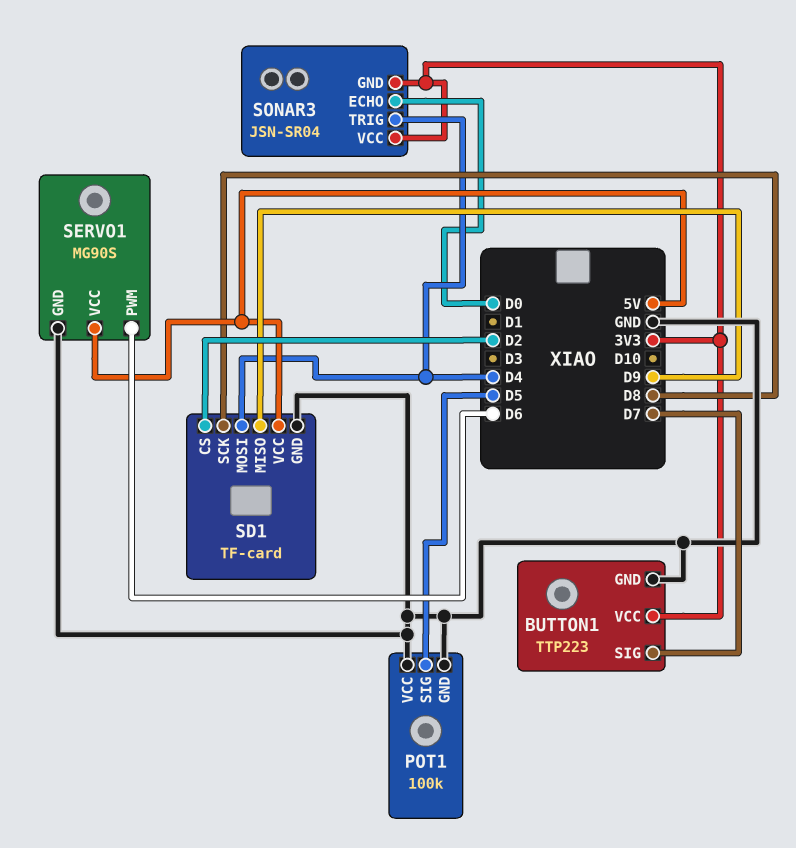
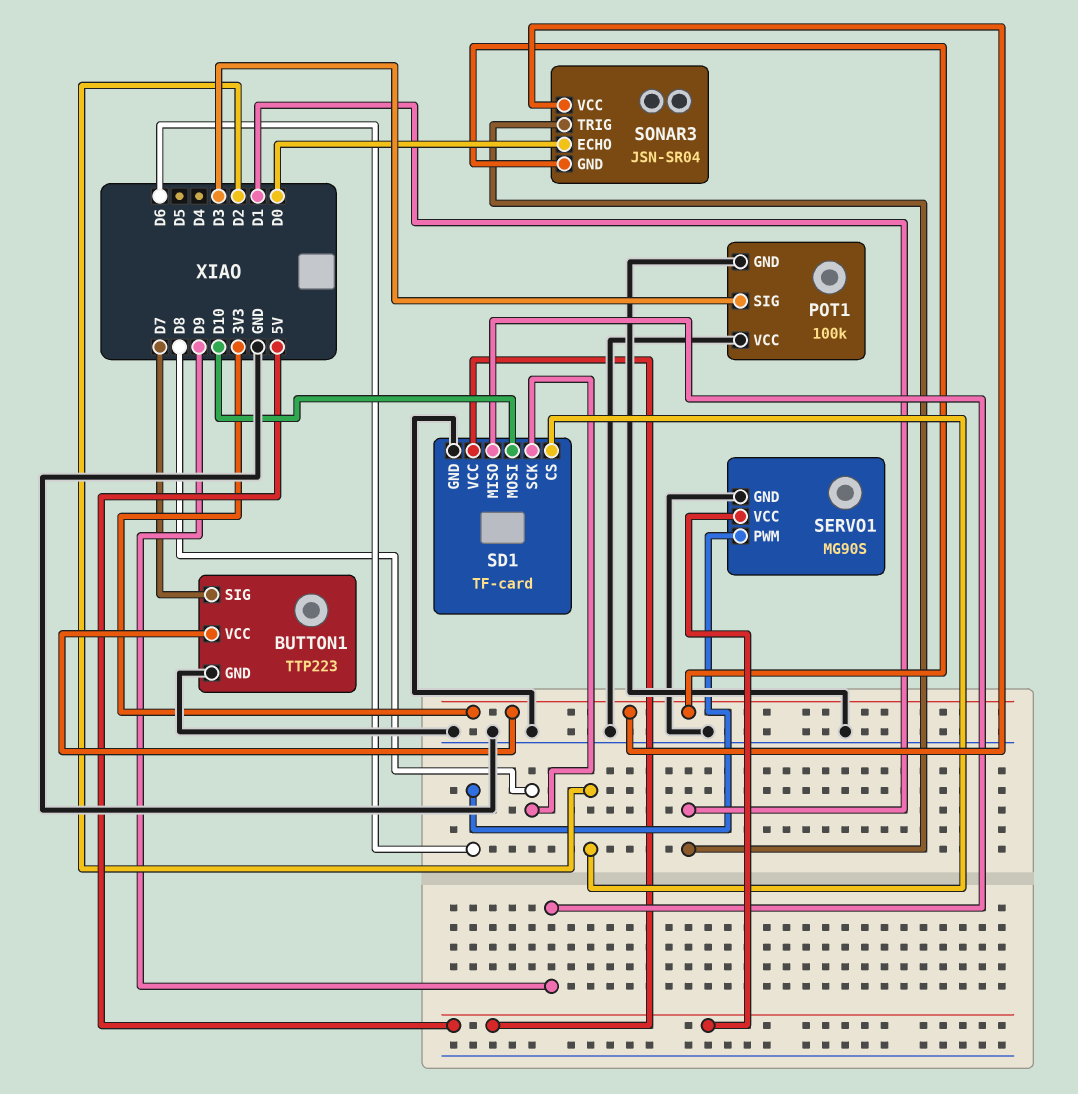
POT1 pin SIG: D5 -> D3
SD1 pin MOSI: D4 -> D10
SONAR3 pin TRIG: D4 -> D1

